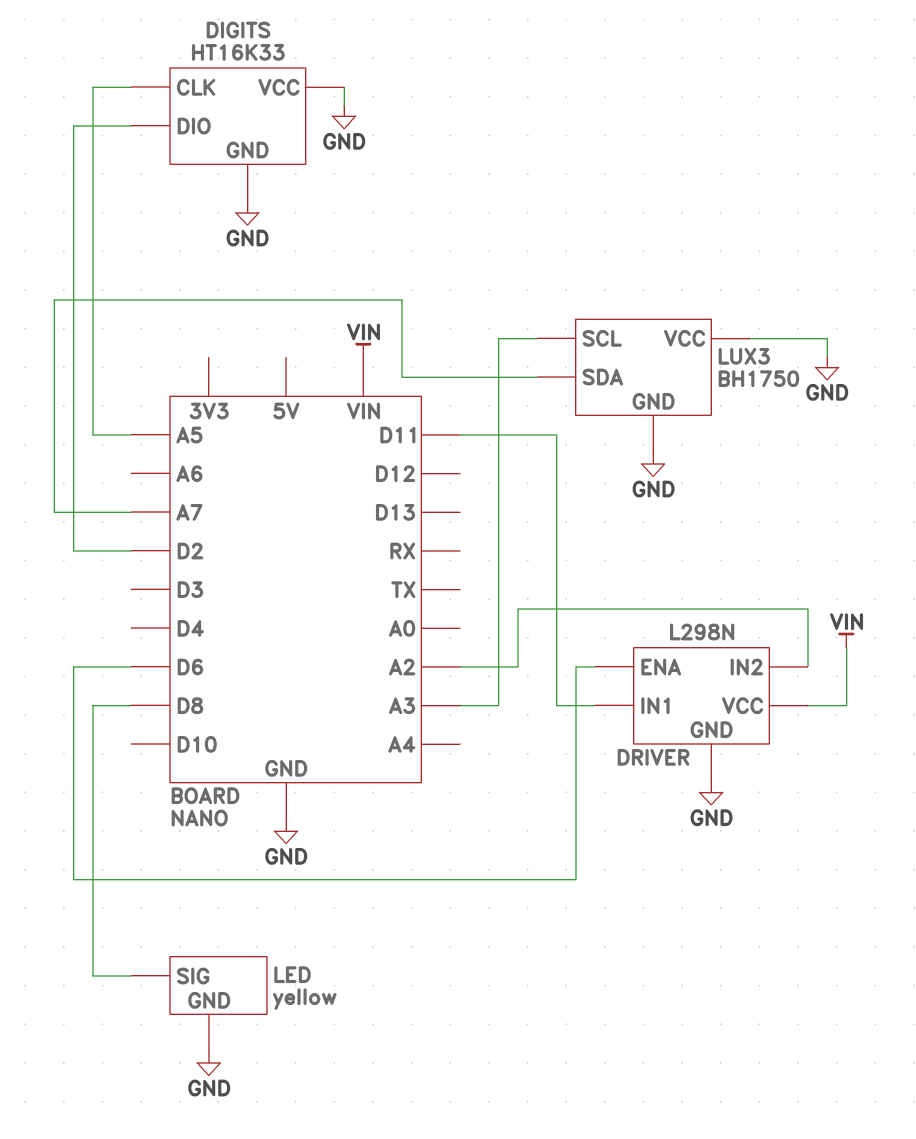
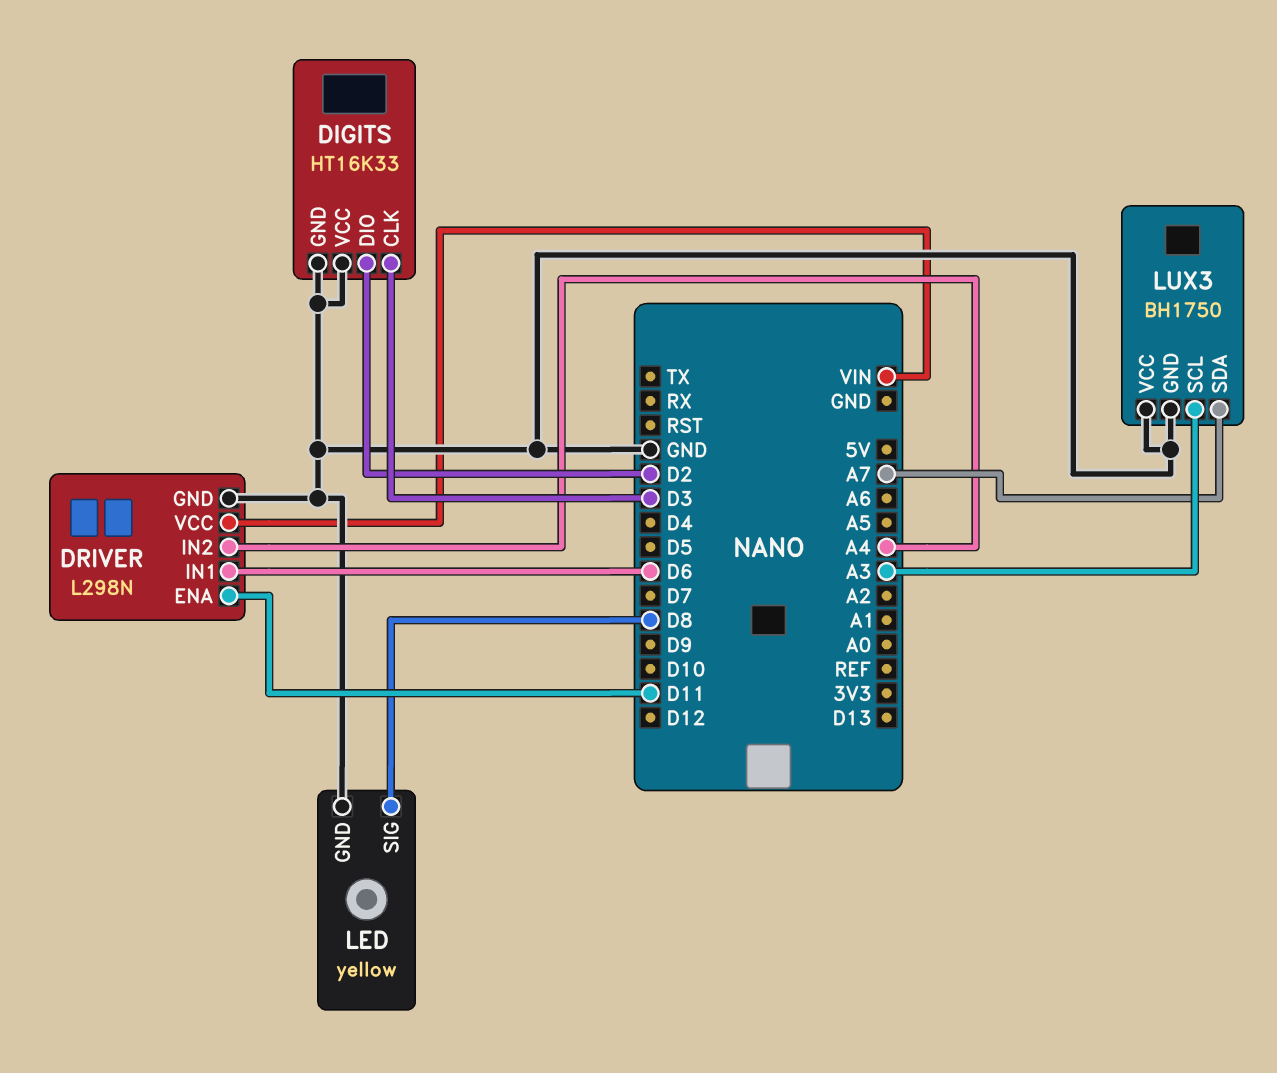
DIGITS pin CLK: A5 -> D3
DRIVER pin ENA: D6 -> D11
DRIVER pin IN1: D11 -> D6
DRIVER pin IN2: A2 -> A4

